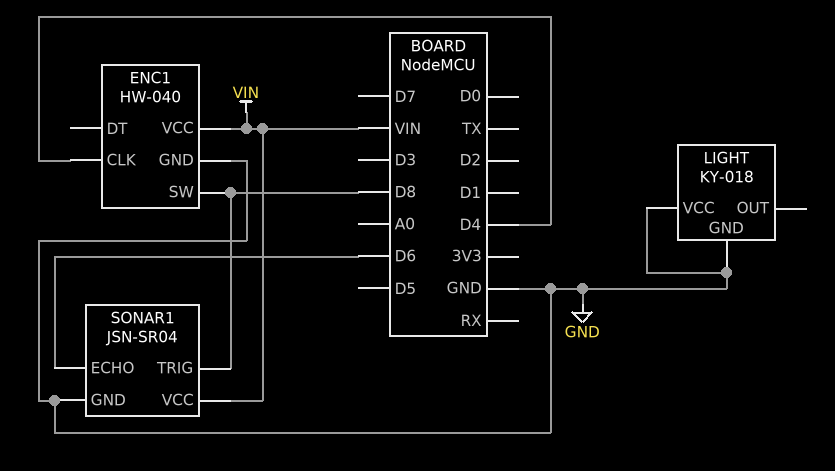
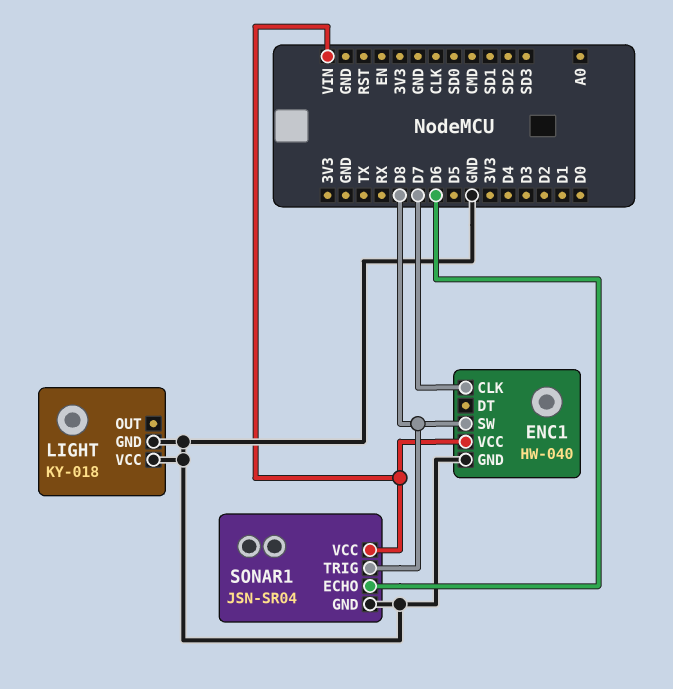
ENC1 pin CLK: D4 -> D7

